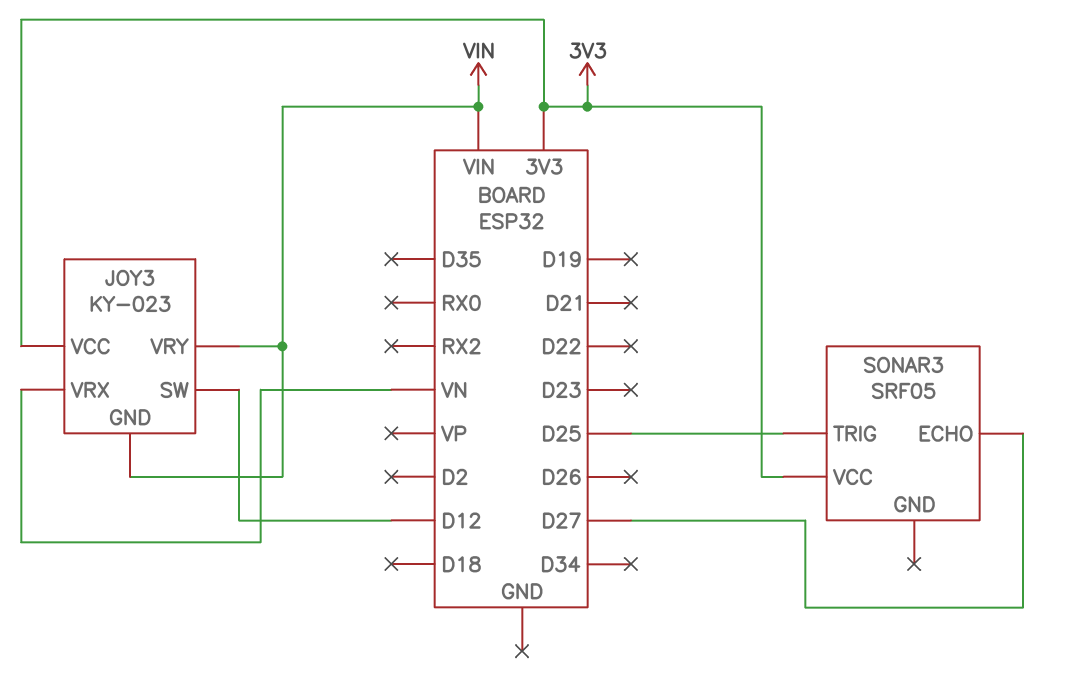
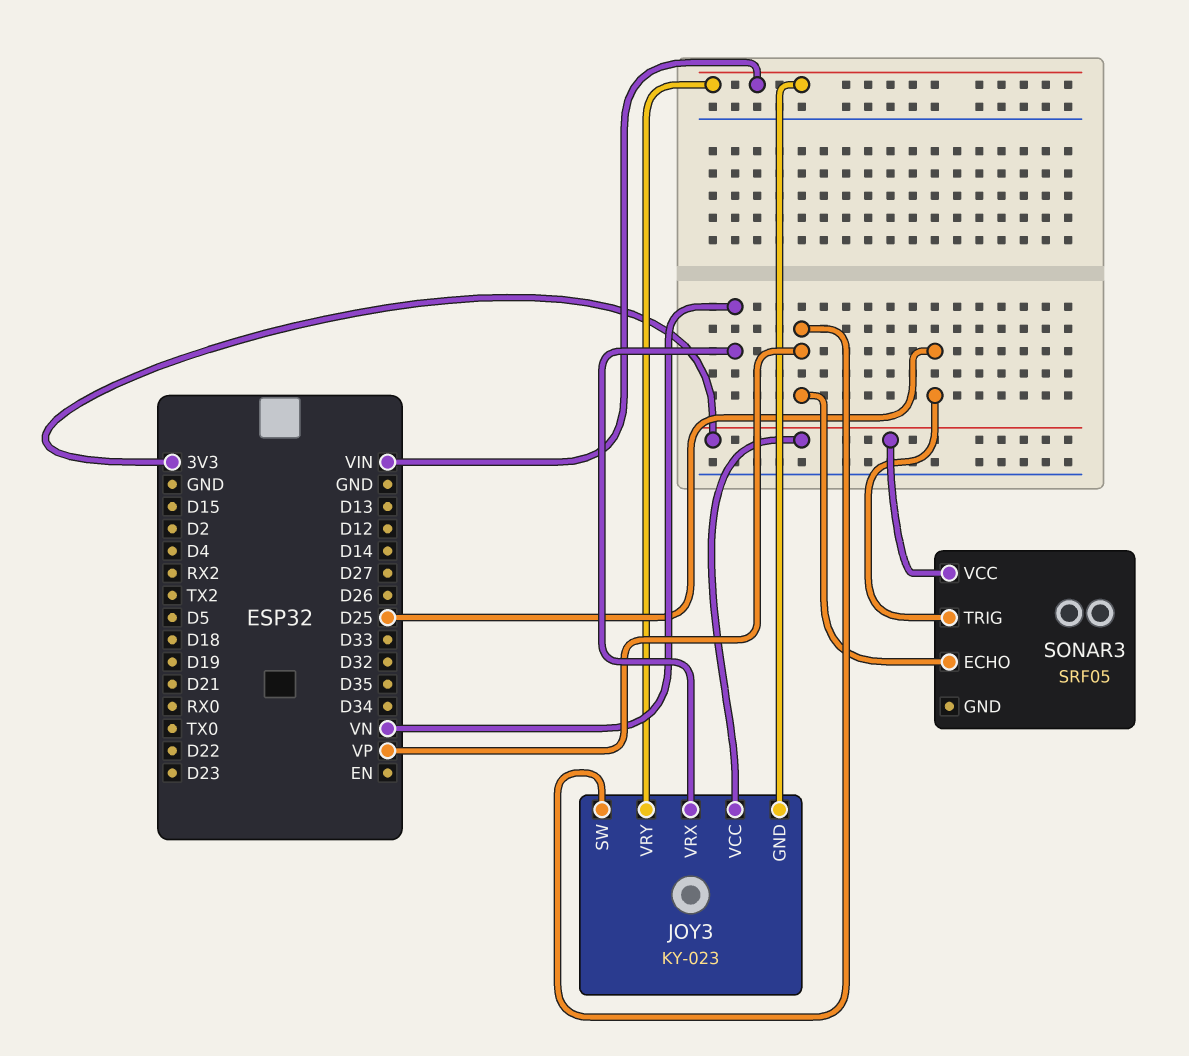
JOY3 pin SW: D12 -> VP
SONAR3 pin ECHO: D27 -> VP

